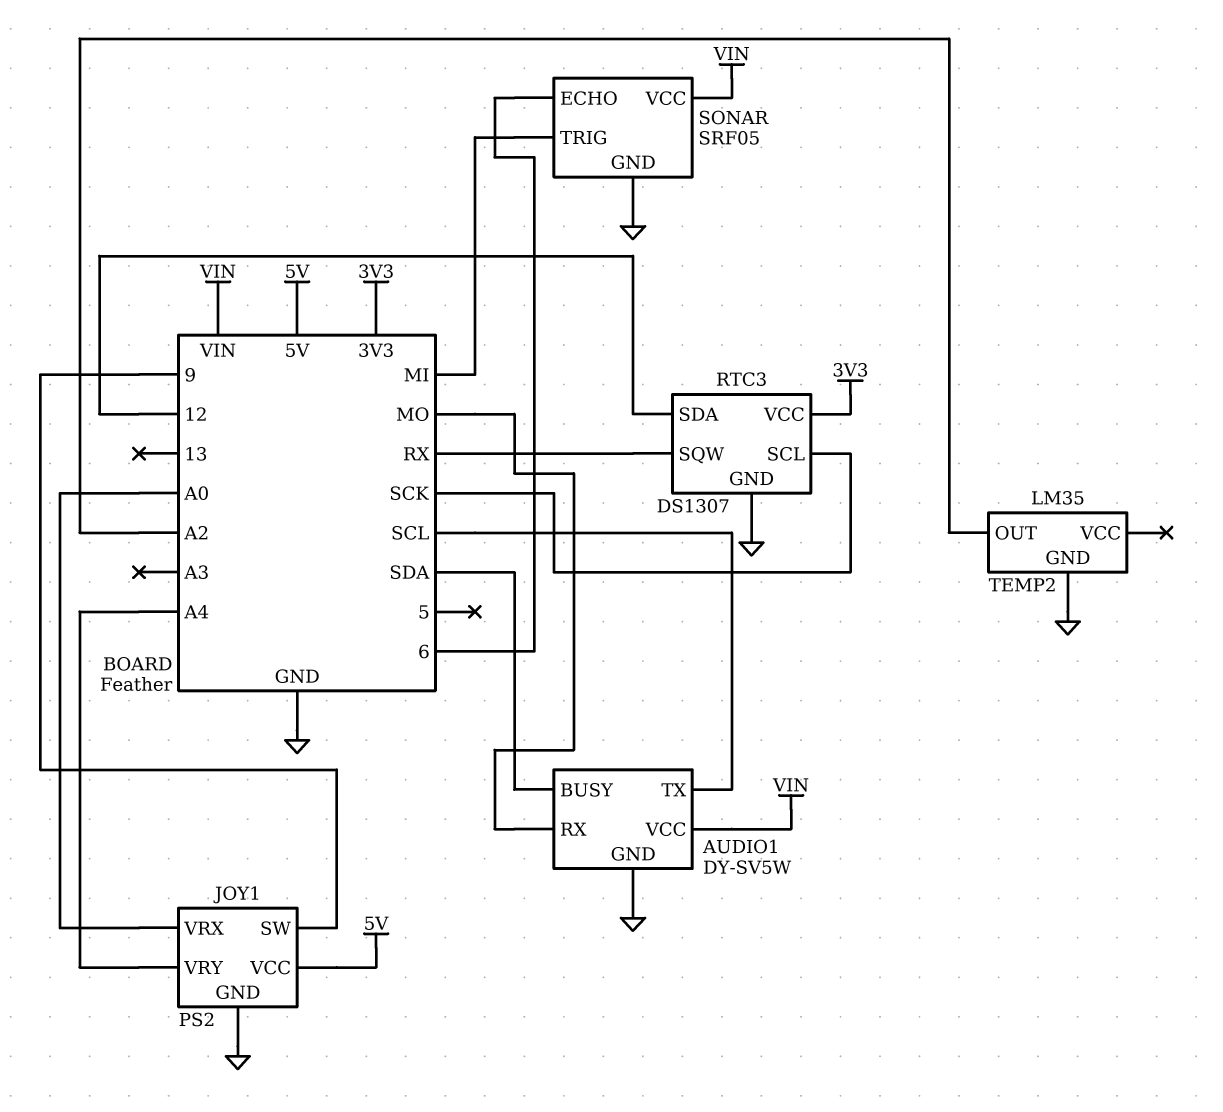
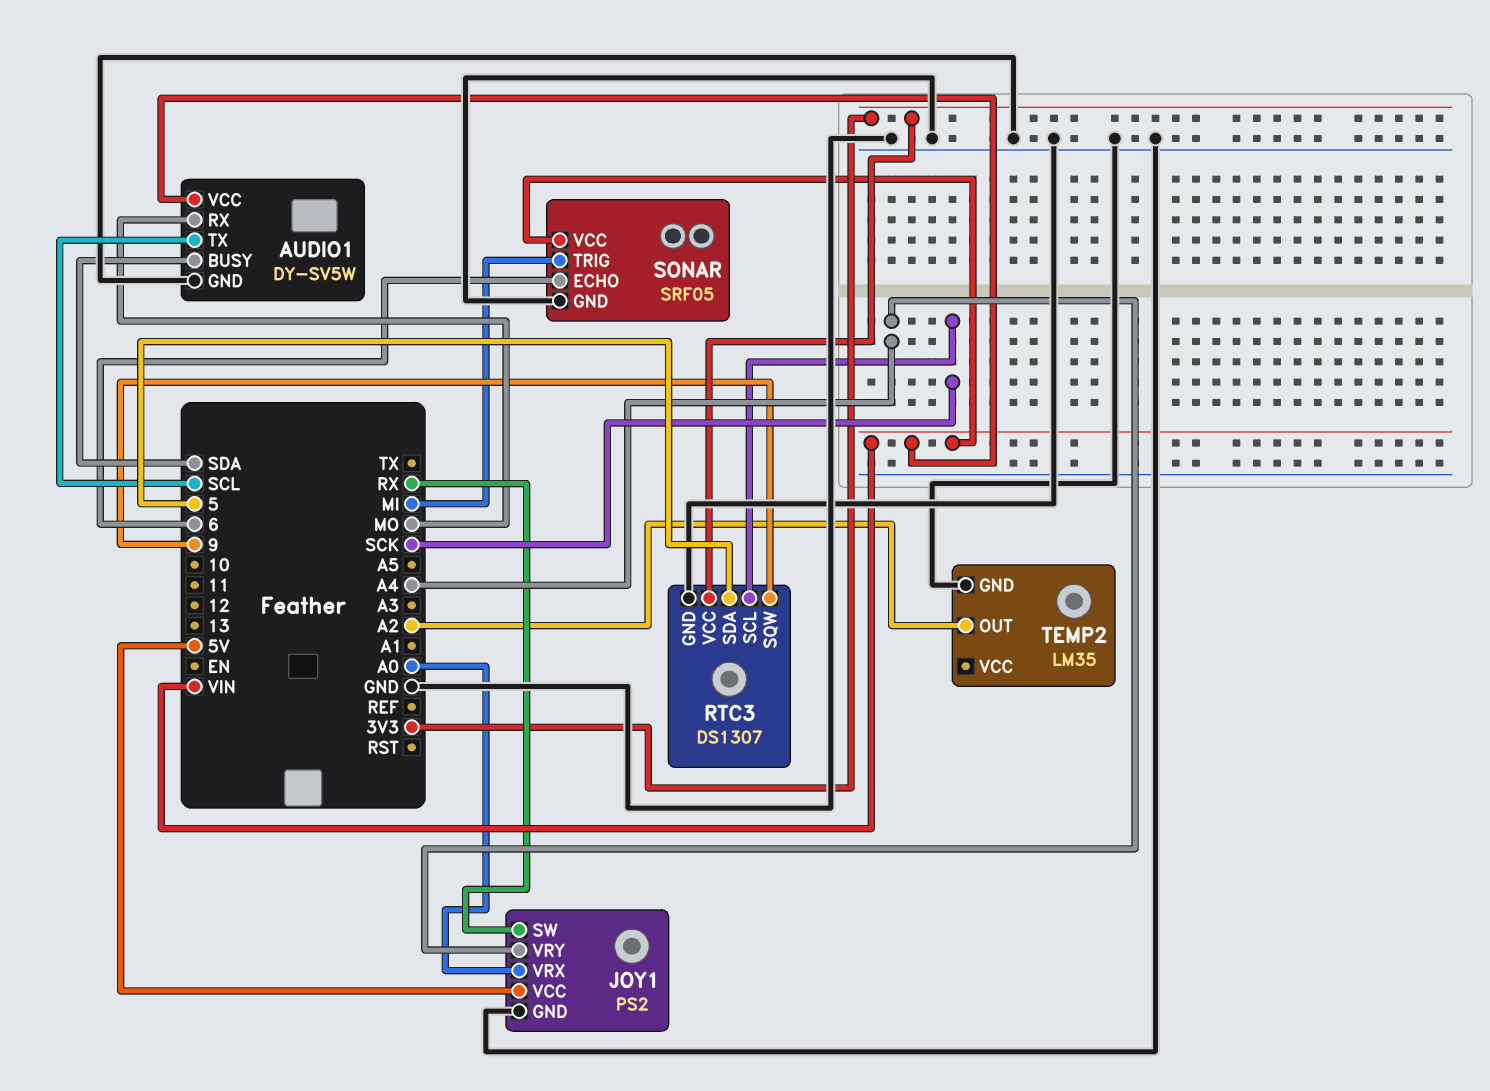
JOY1 pin SW: 9 -> RX
RTC3 pin SDA: 12 -> 5
RTC3 pin SQW: RX -> 9

